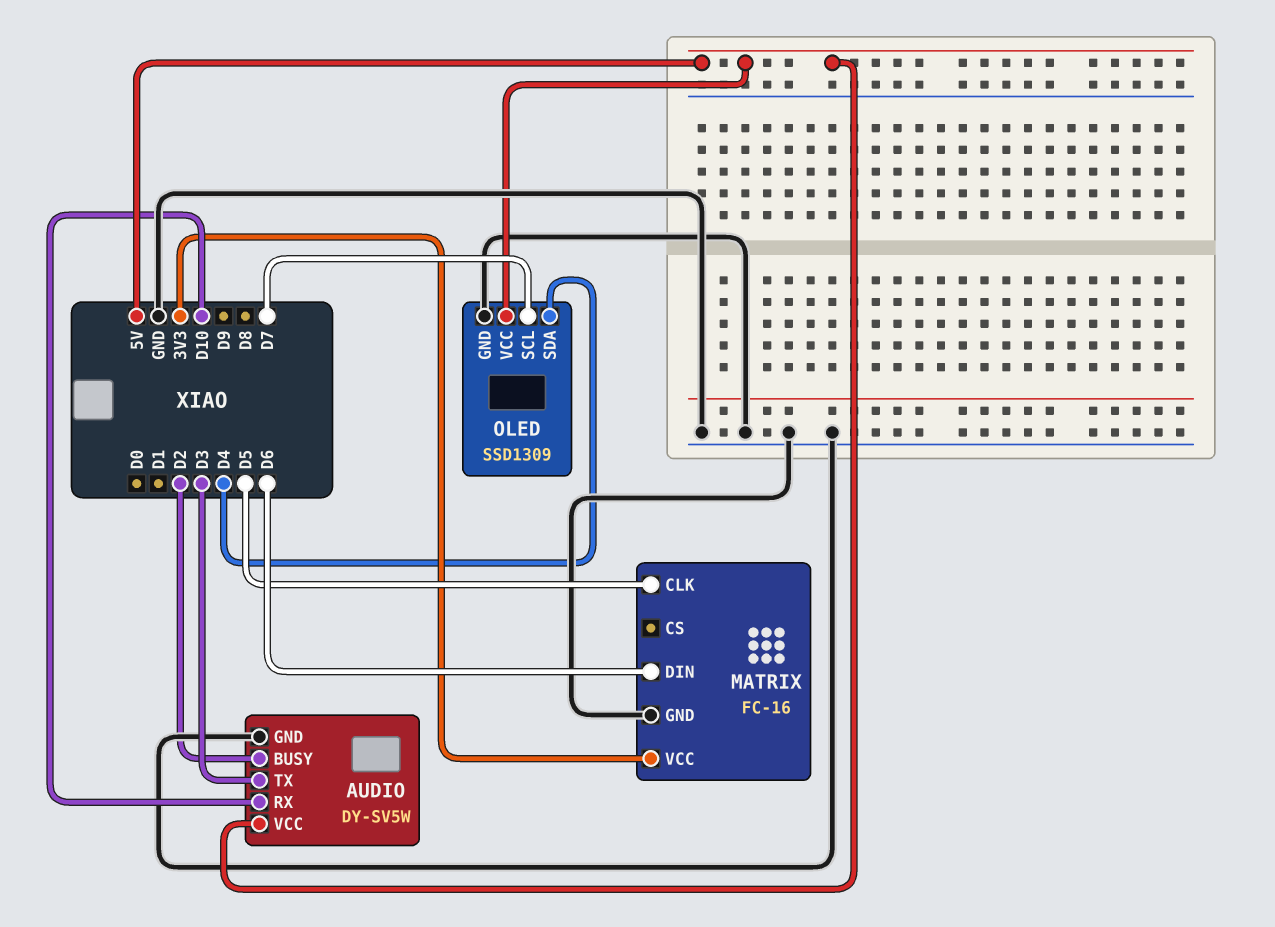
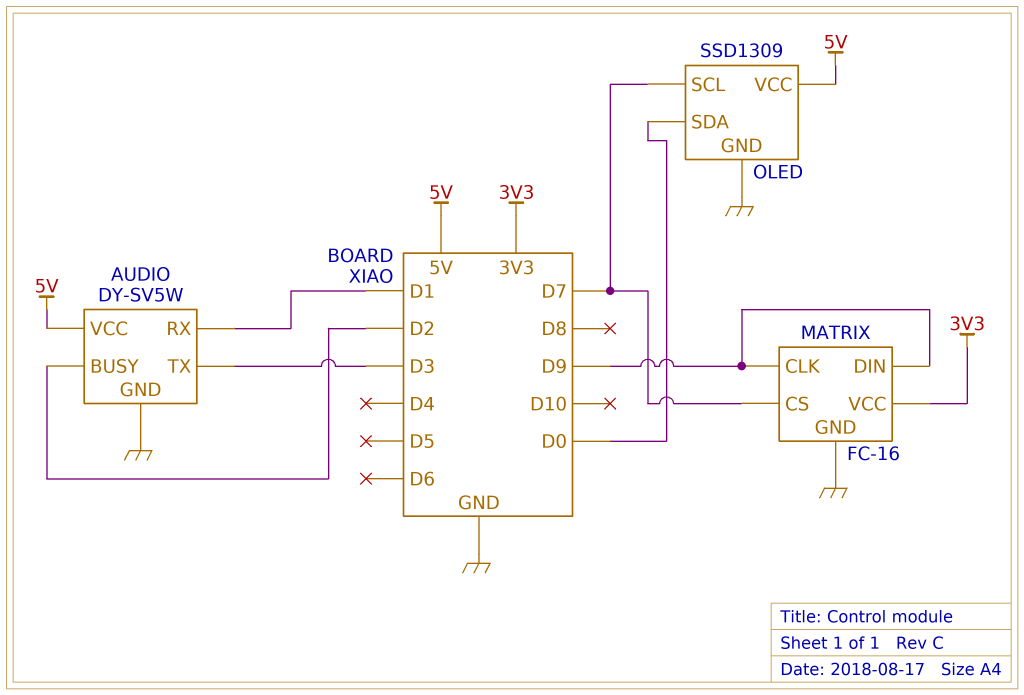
AUDIO pin RX: D10 -> D1
MATRIX pin CLK: D5 -> D9
MATRIX pin CS: none -> D7
MATRIX pin DIN: D6 -> D9
OLED pin SDA: D4 -> D0

